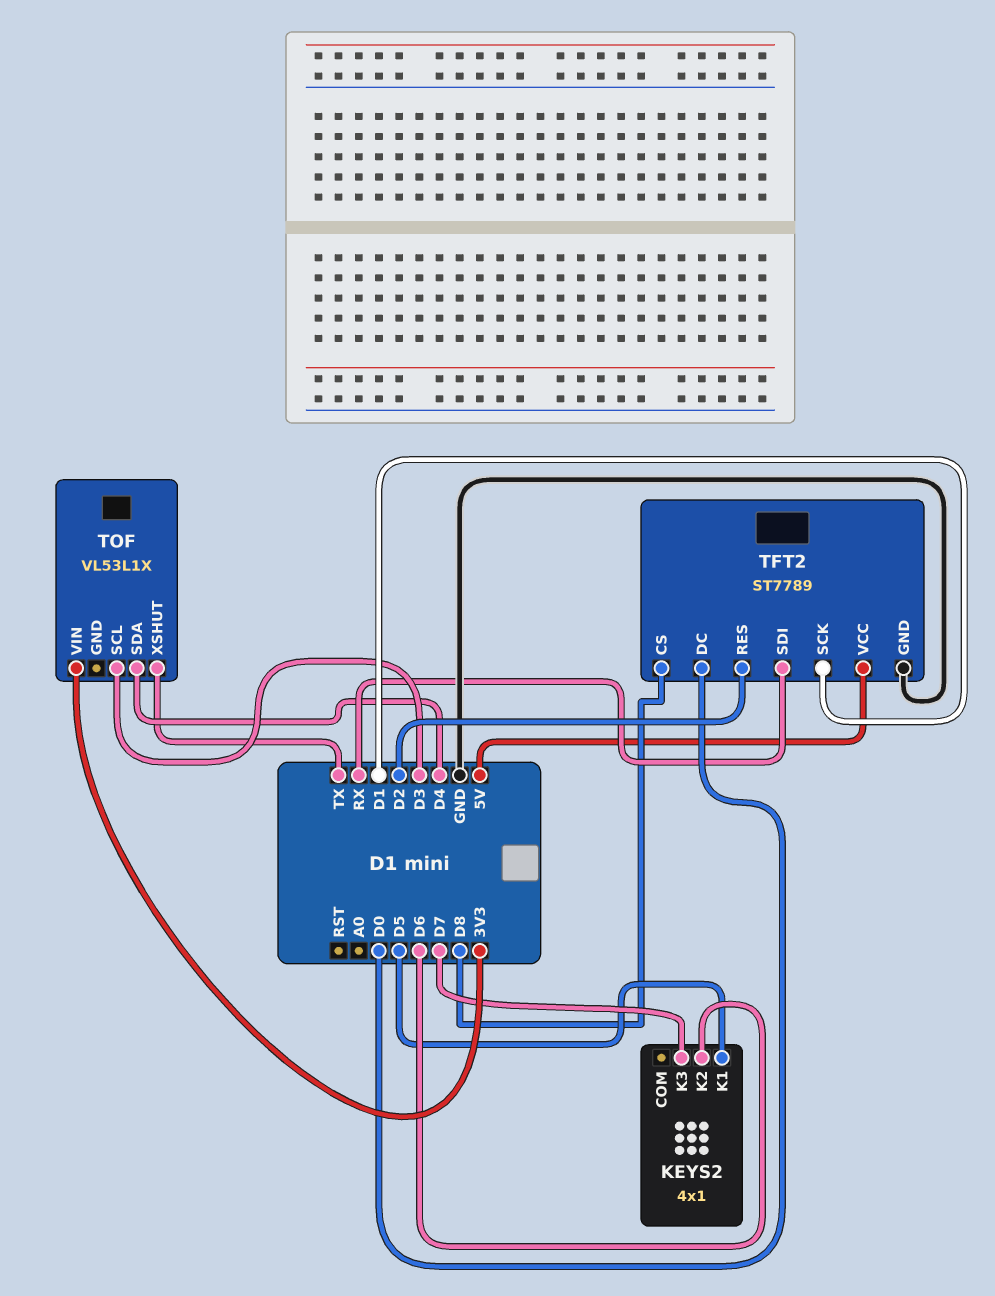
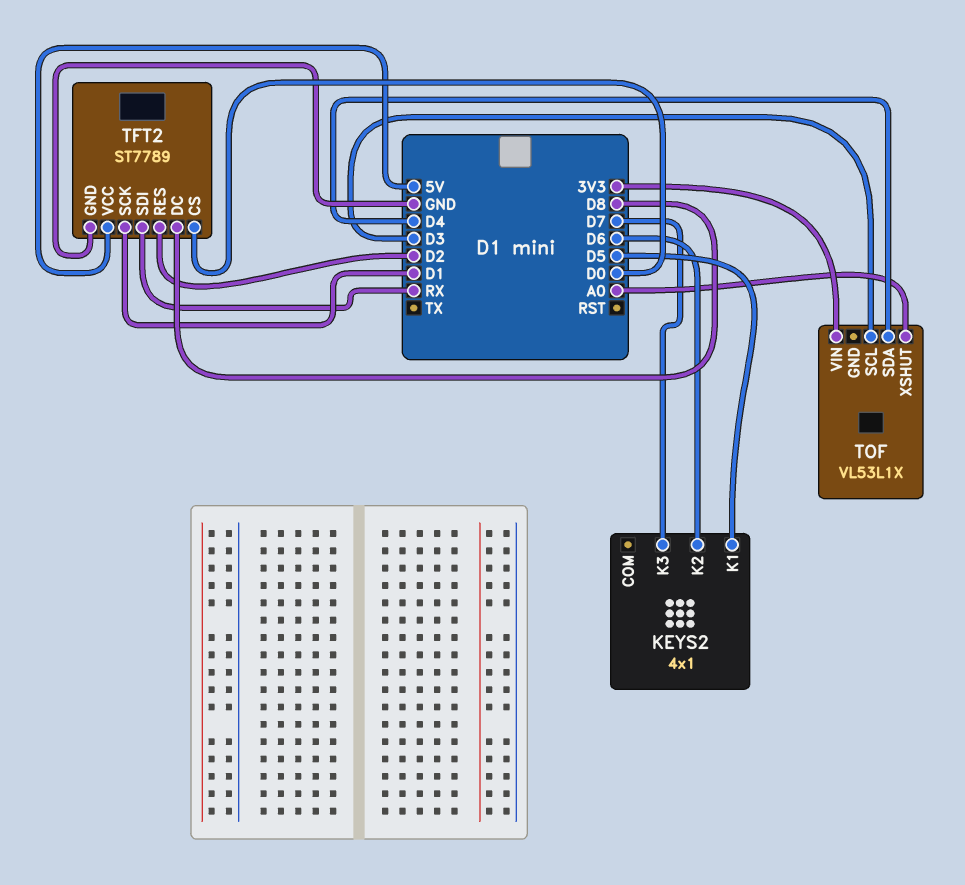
TFT2 pin CS: D8 -> D0
TFT2 pin DC: D0 -> D8
TOF pin XSHUT: TX -> A0

